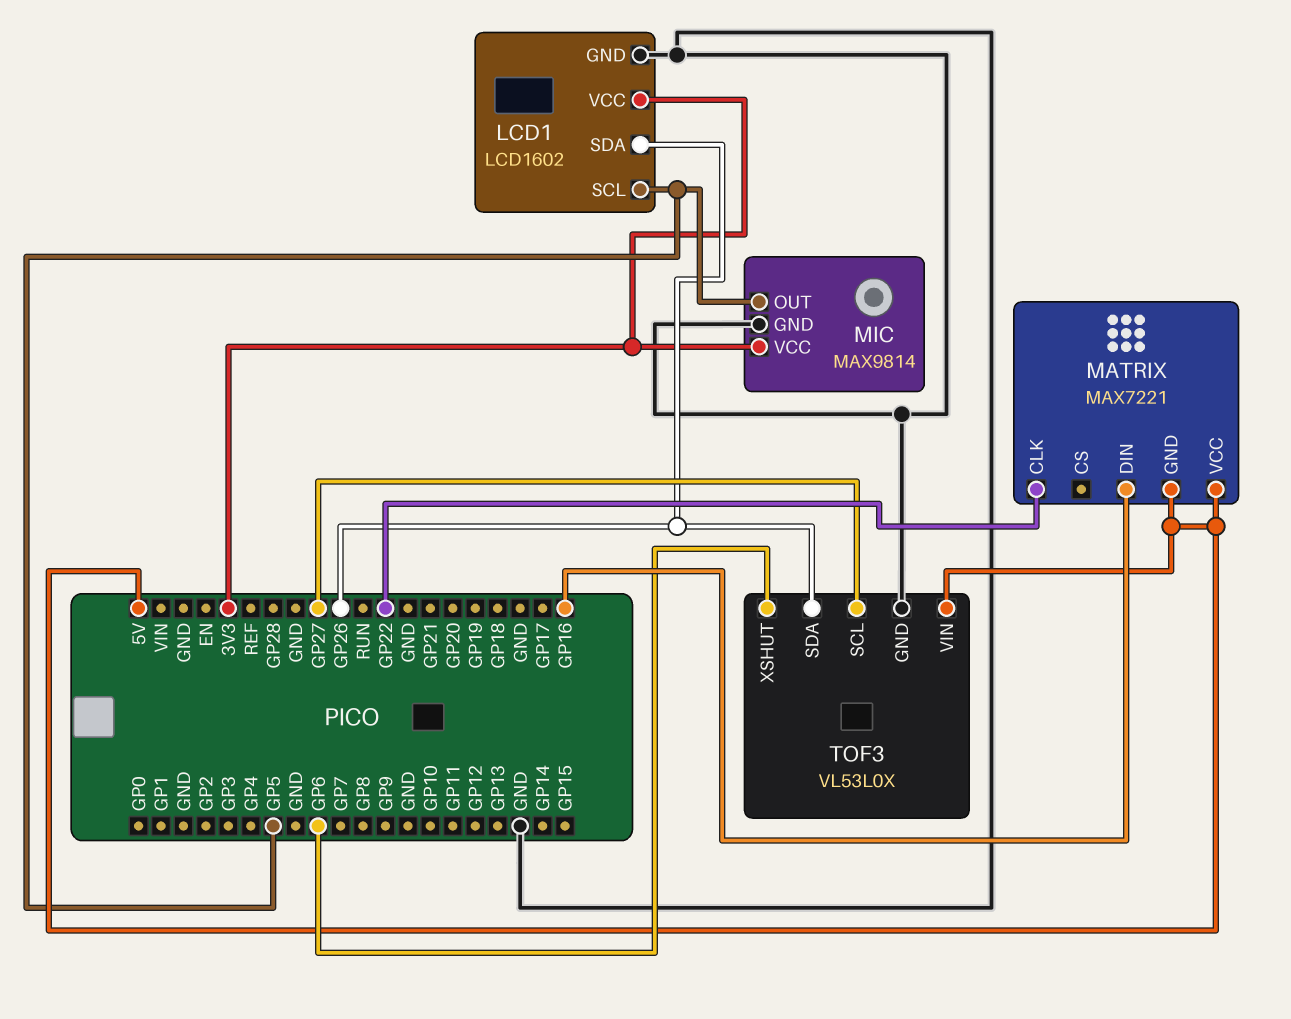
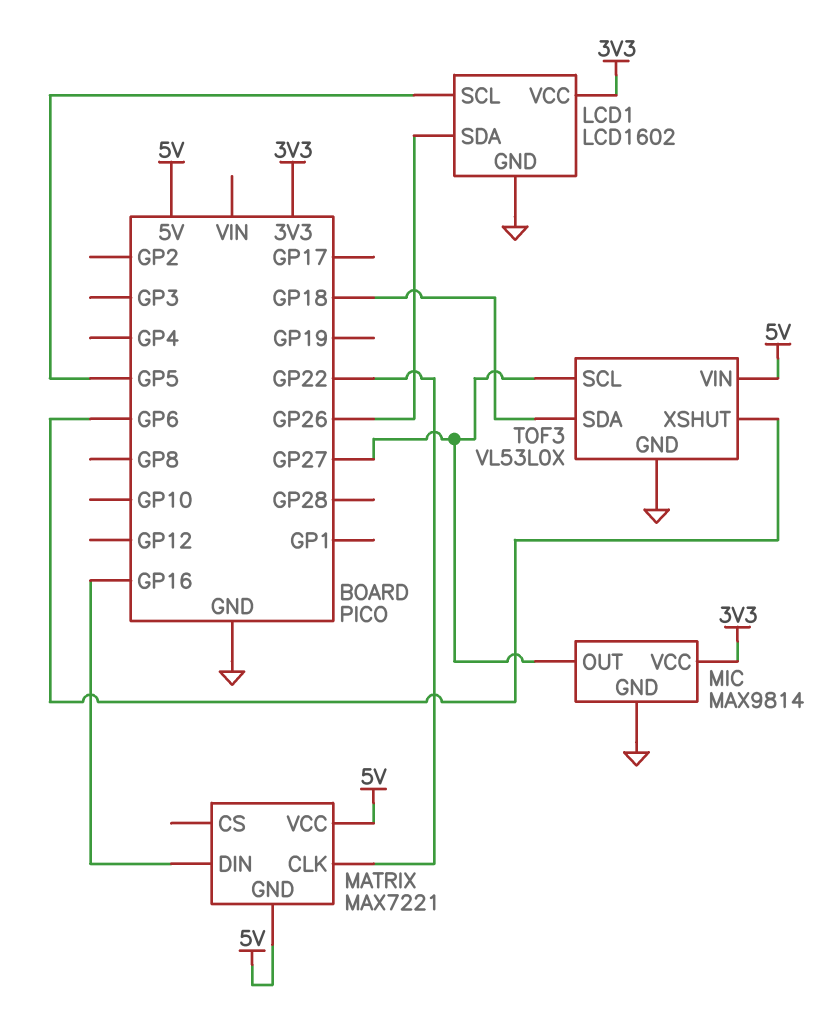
MIC pin OUT: GP5 -> GP27
TOF3 pin SDA: GP26 -> GP18

